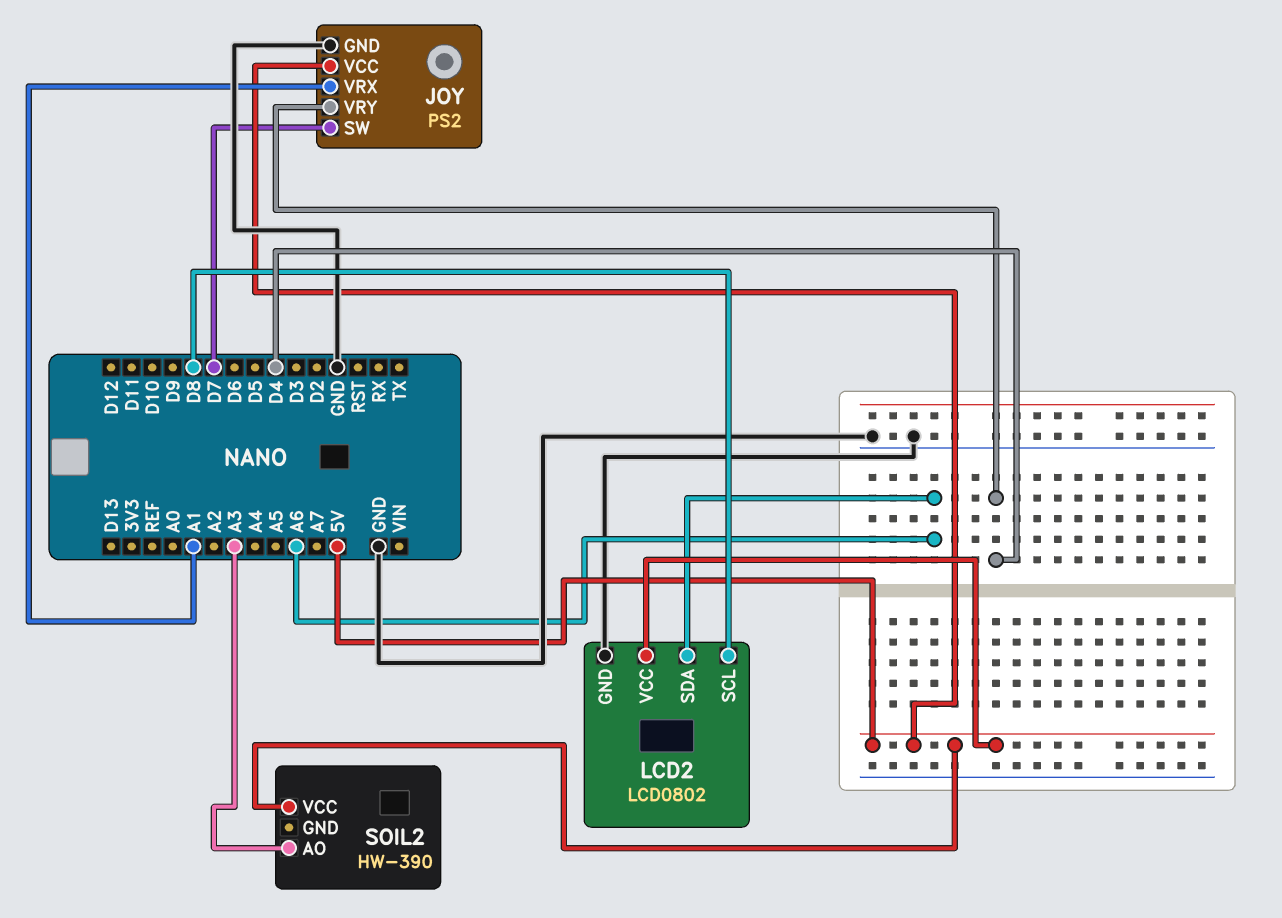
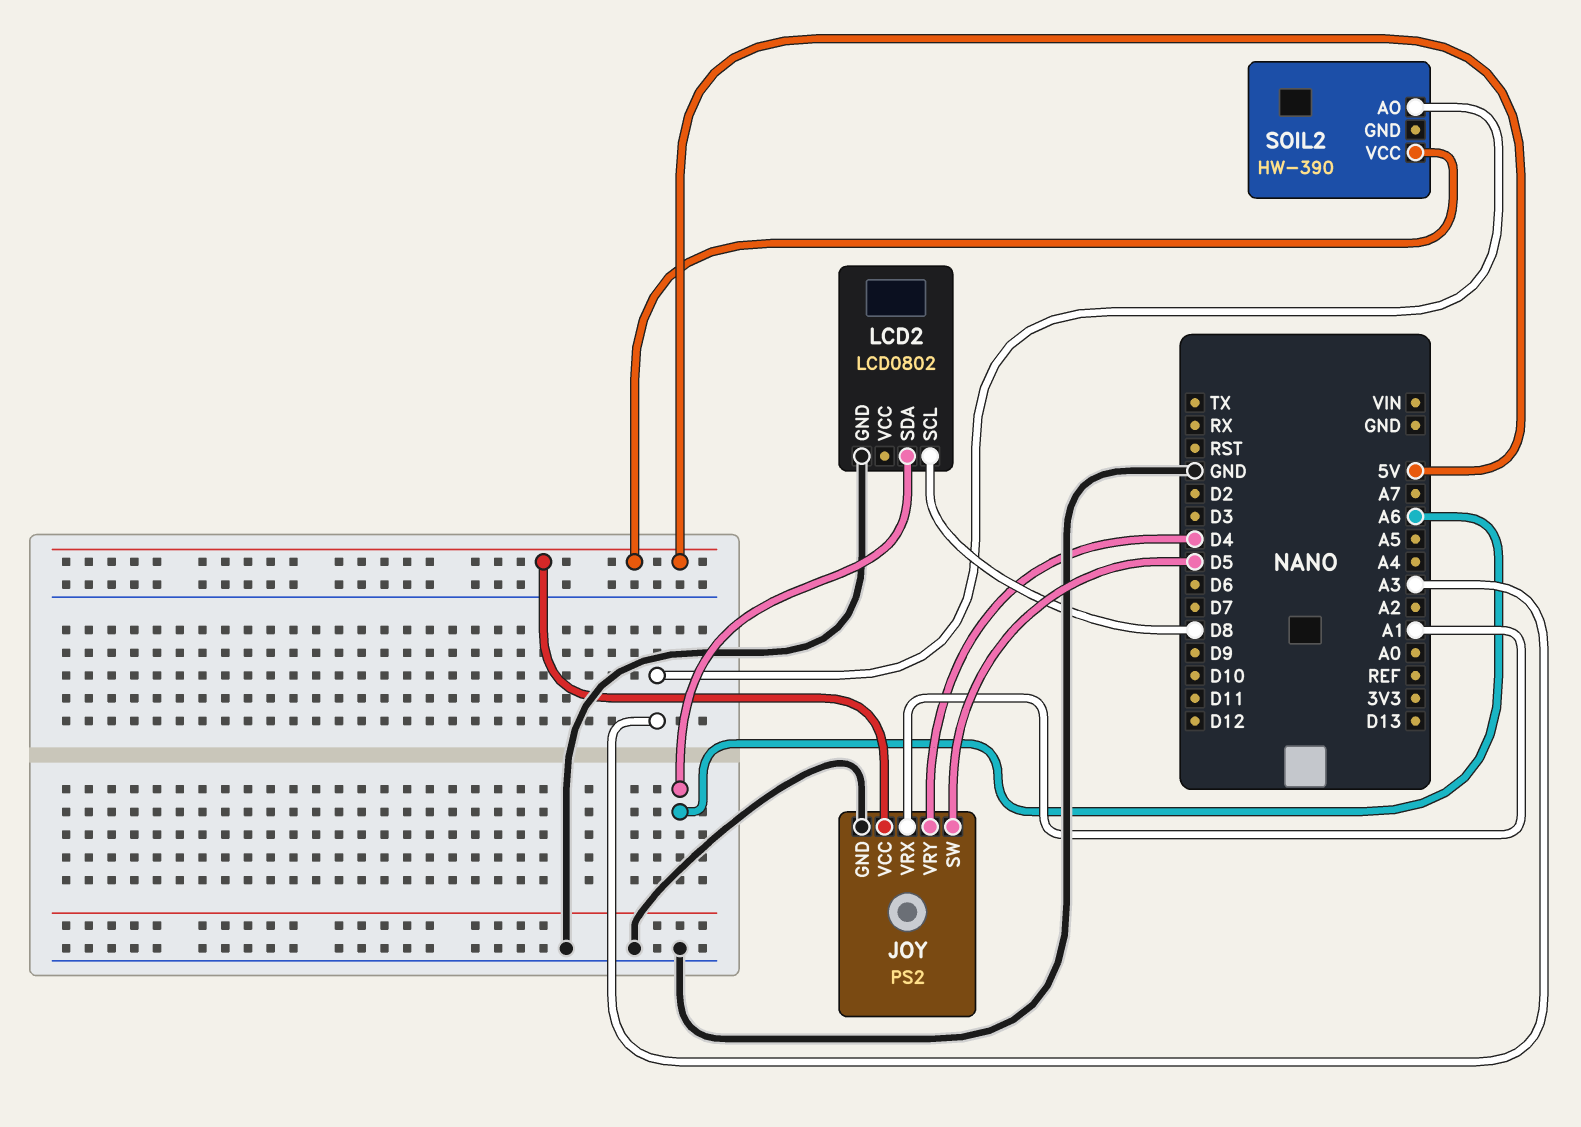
JOY pin SW: D7 -> D5
LCD2 pin VCC: 5V -> none

